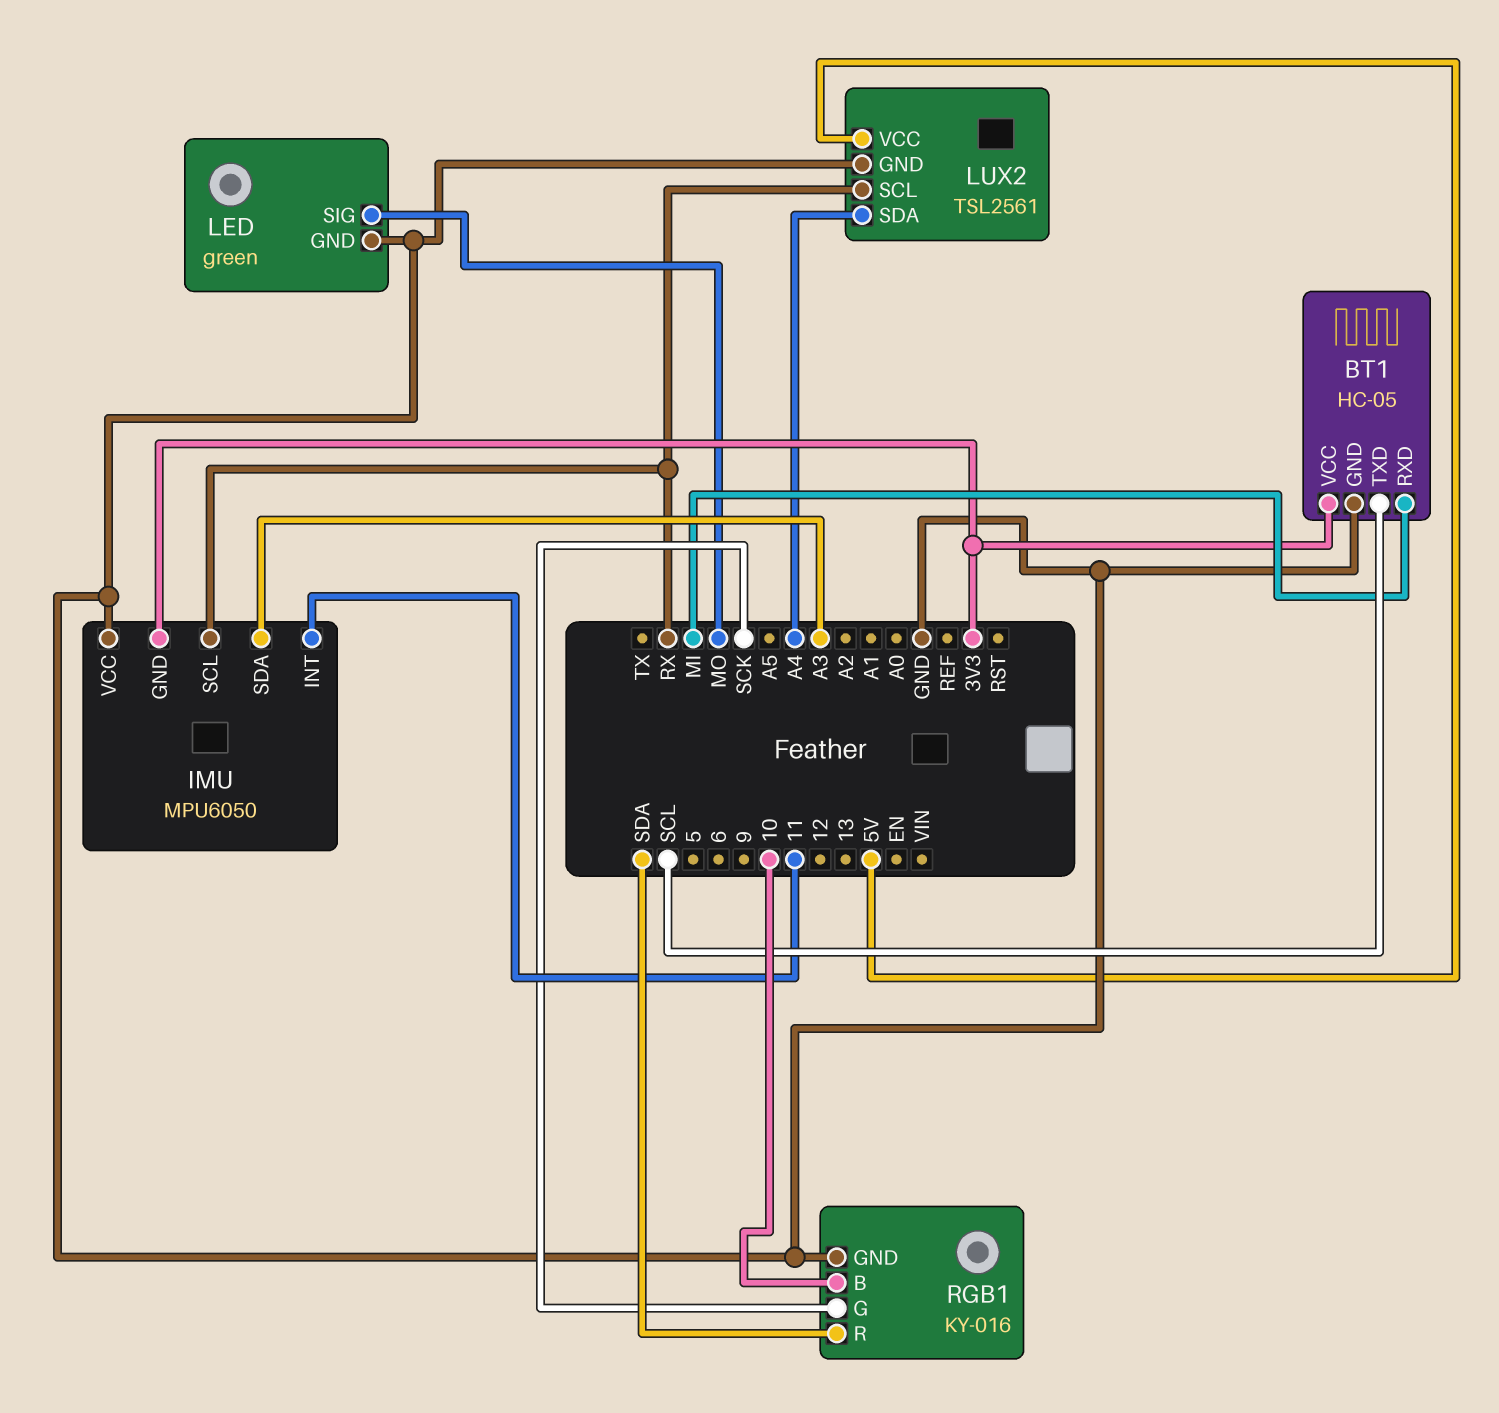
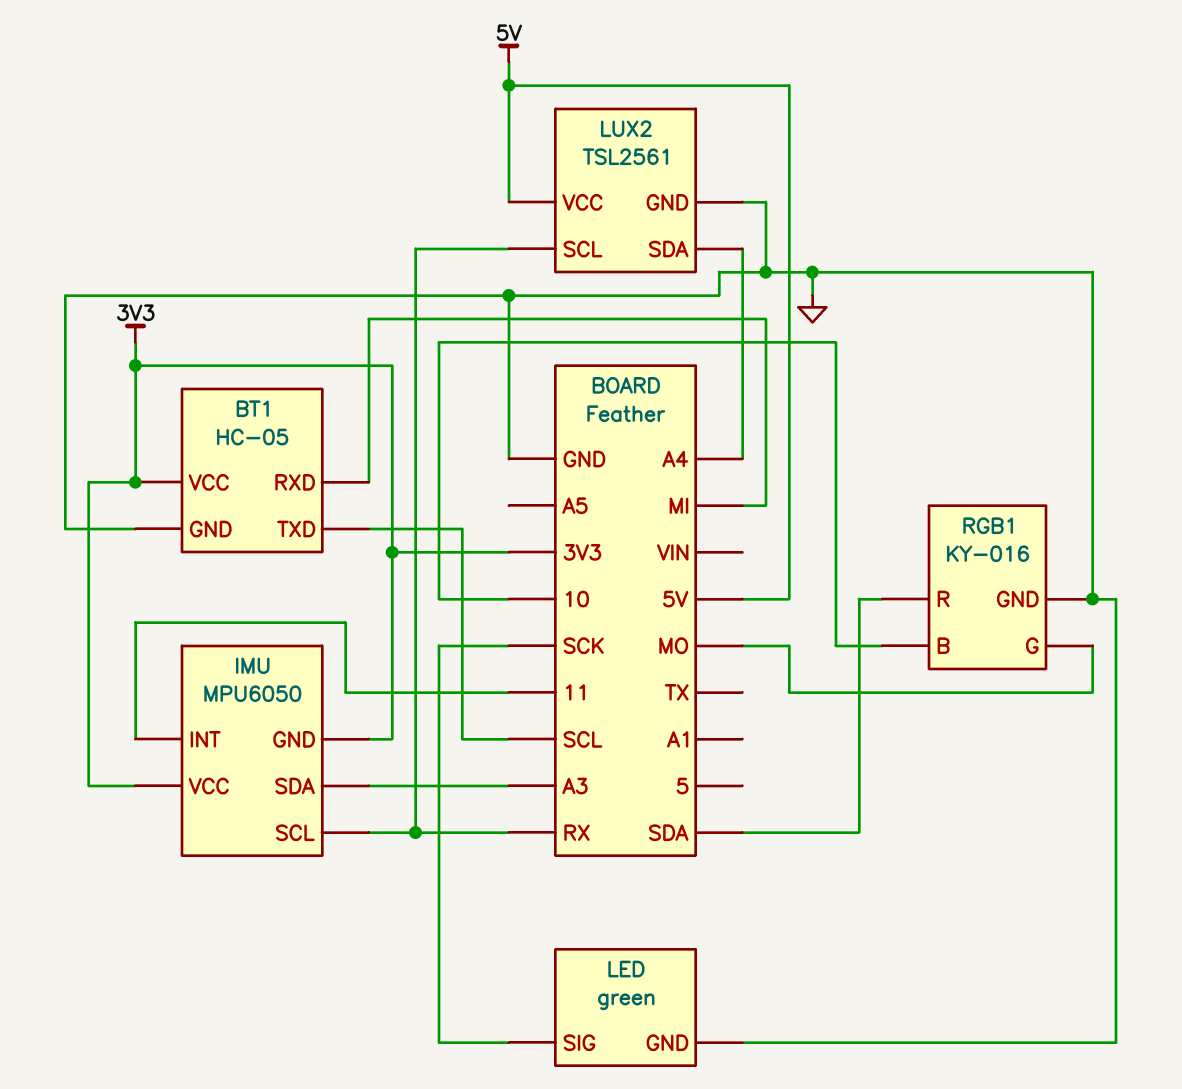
IMU pin VCC: GND -> 3V3
LED pin SIG: MO -> SCK
RGB1 pin G: SCK -> MO

